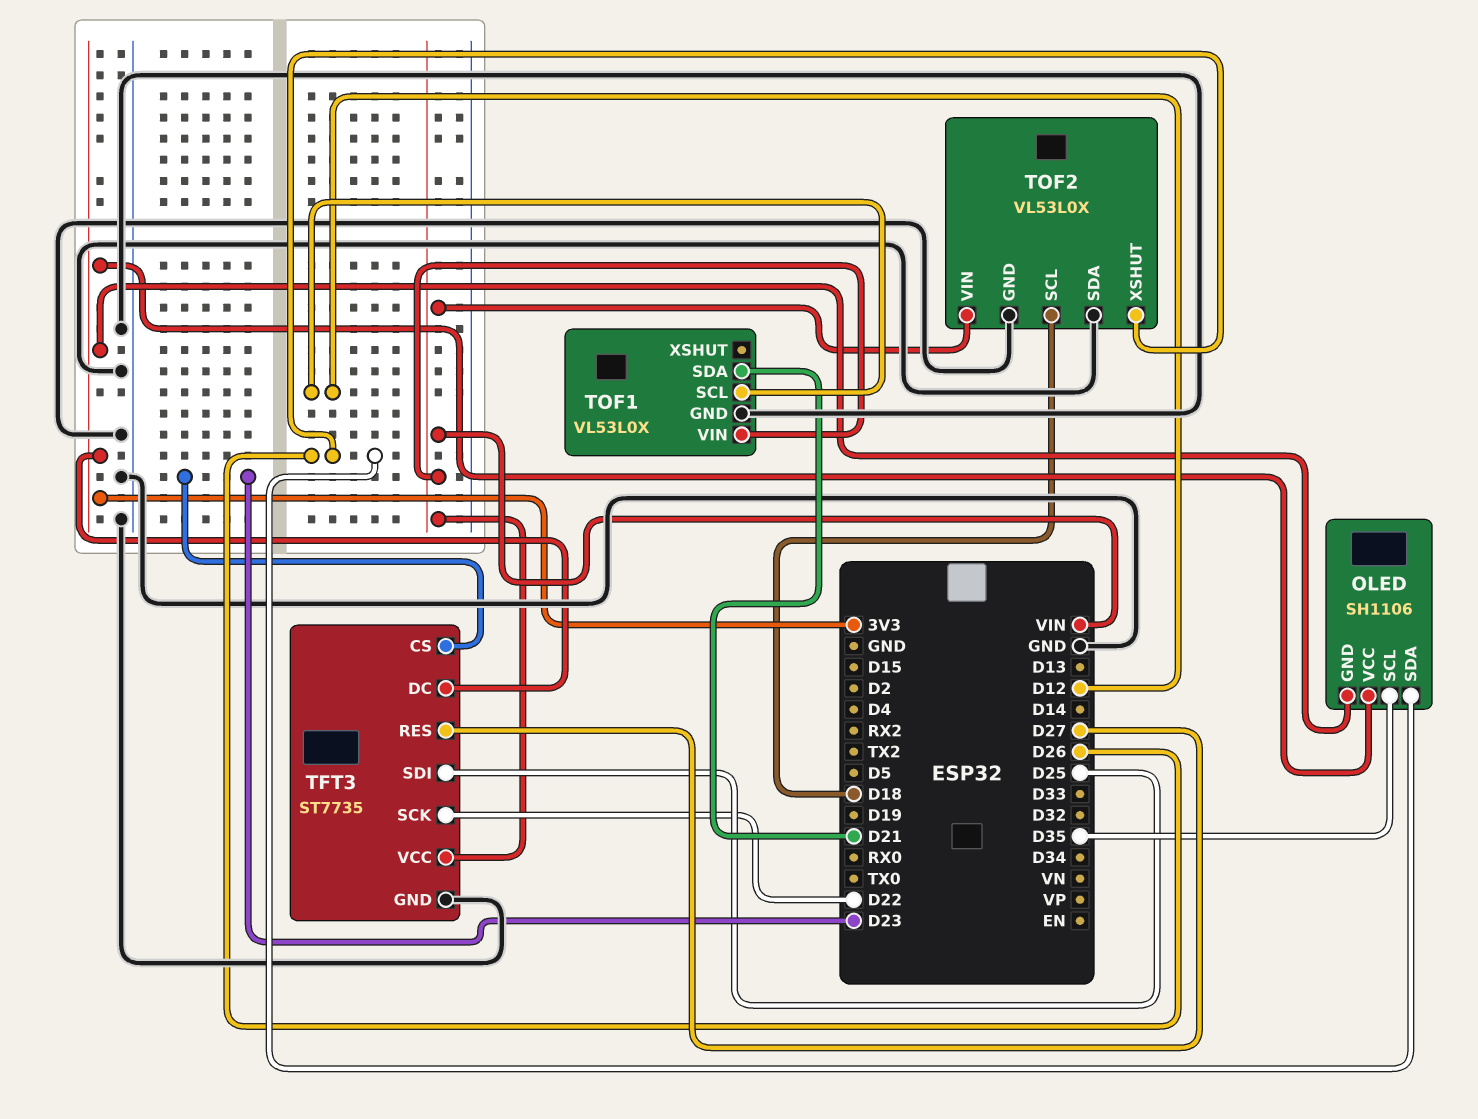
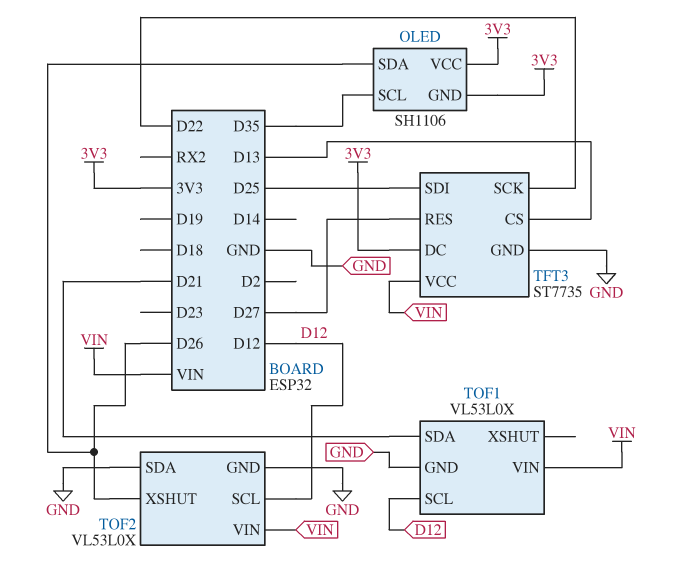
TFT3 pin CS: D23 -> D13
TOF2 pin SCL: D18 -> D12

